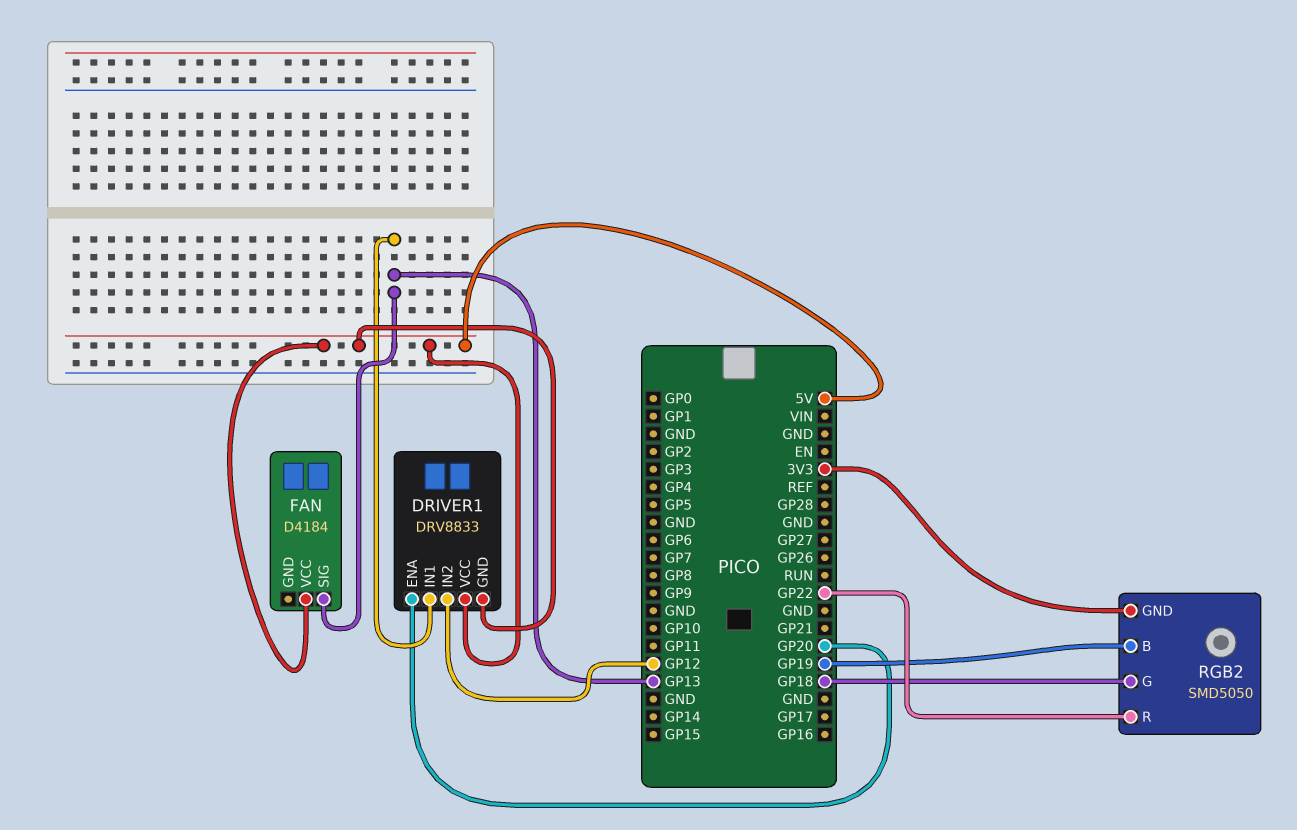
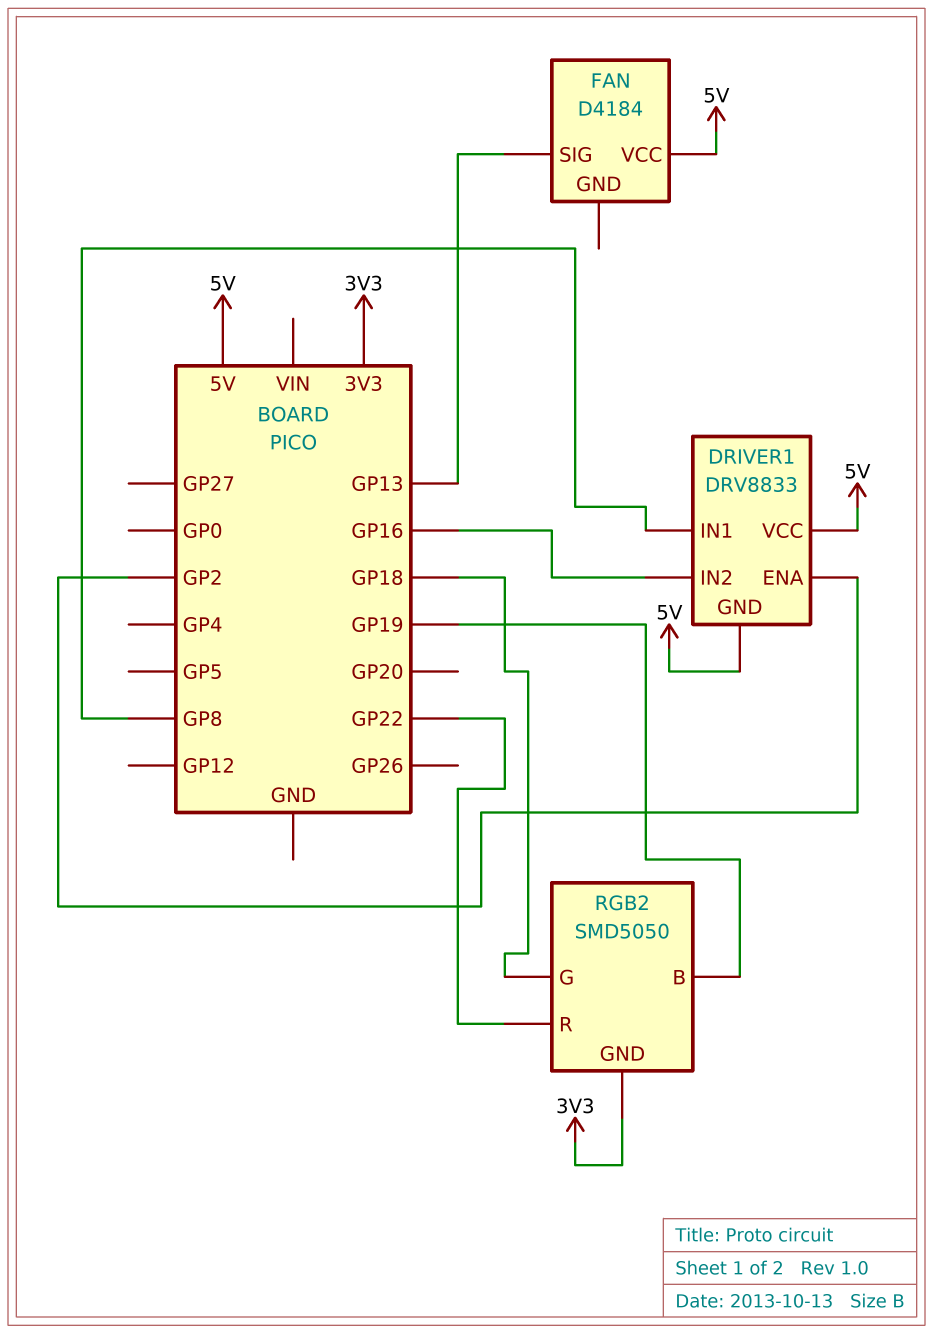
DRIVER1 pin ENA: GP20 -> GP2
DRIVER1 pin IN1: GP13 -> GP8
DRIVER1 pin IN2: GP12 -> GP16

